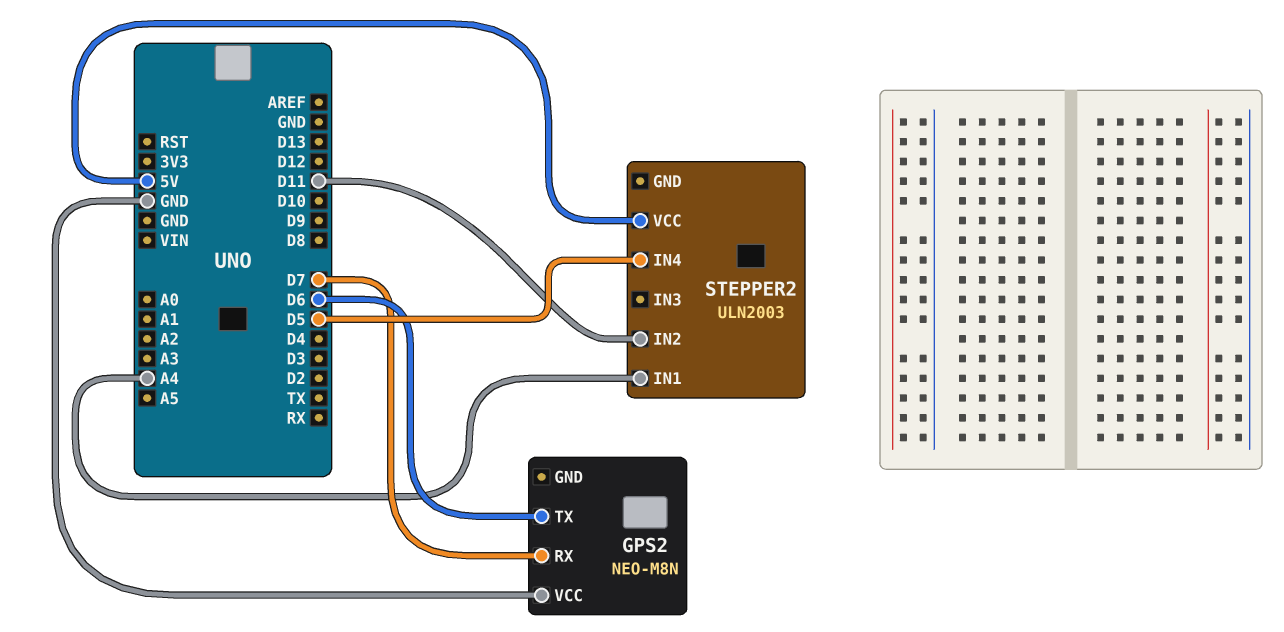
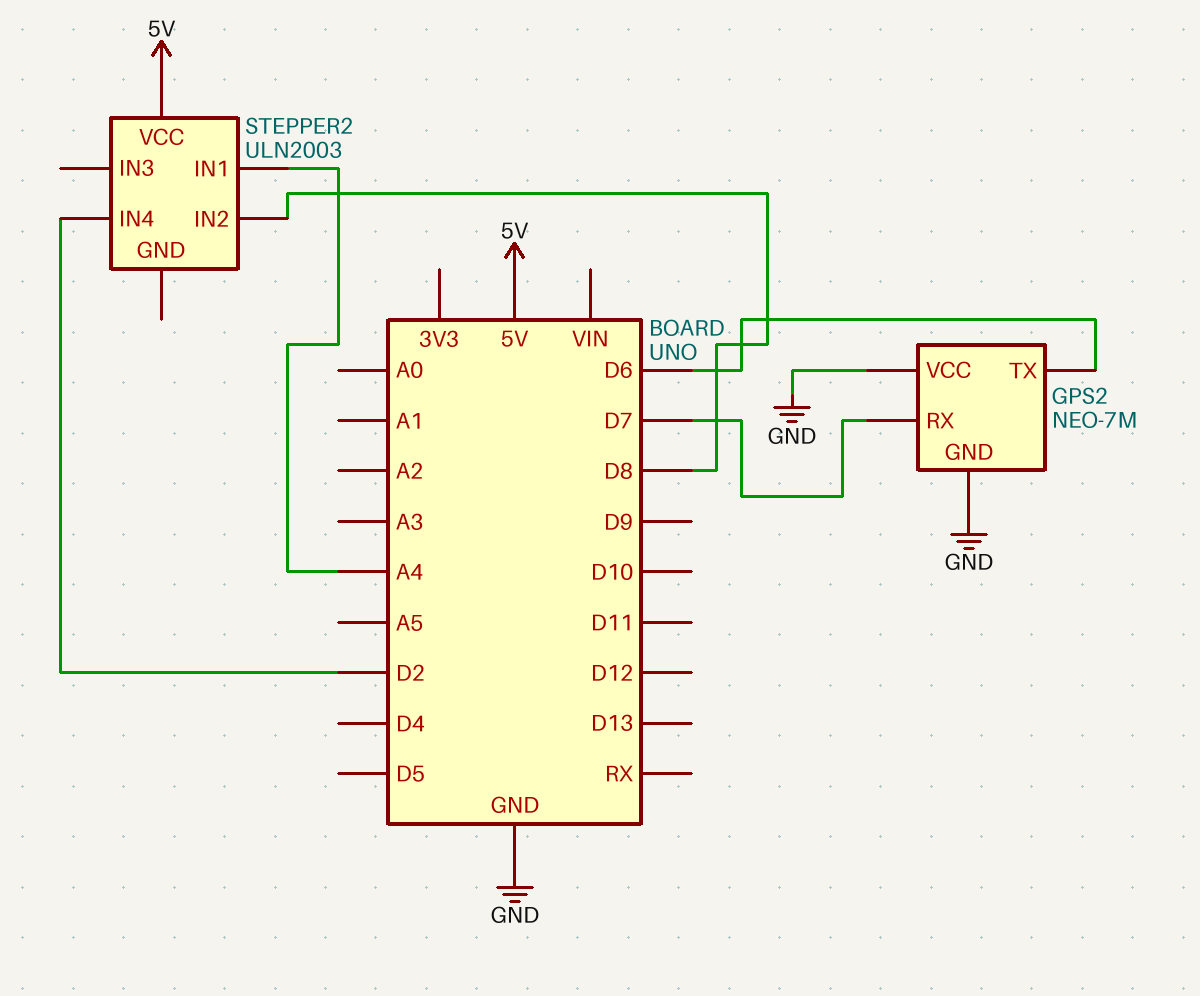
GPS2: NEO-M8N -> NEO-7M
GPS2 pin GND: none -> GND
STEPPER2 pin IN2: D11 -> D8
STEPPER2 pin IN4: D5 -> D2

